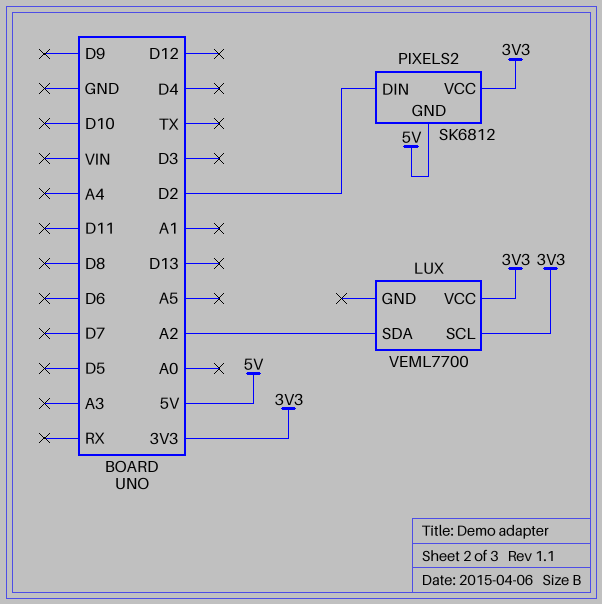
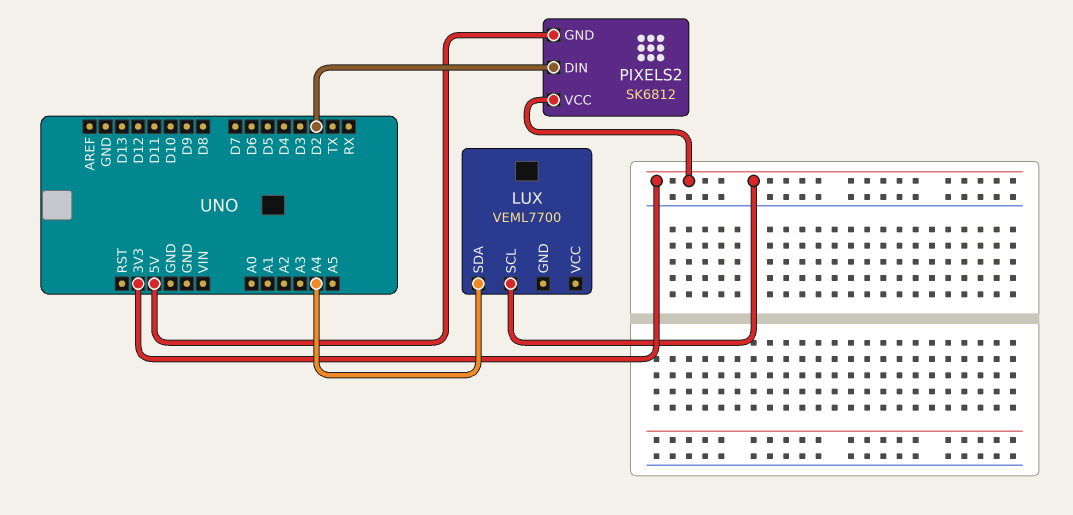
LUX pin SDA: A2 -> A4
LUX pin VCC: 3V3 -> none

